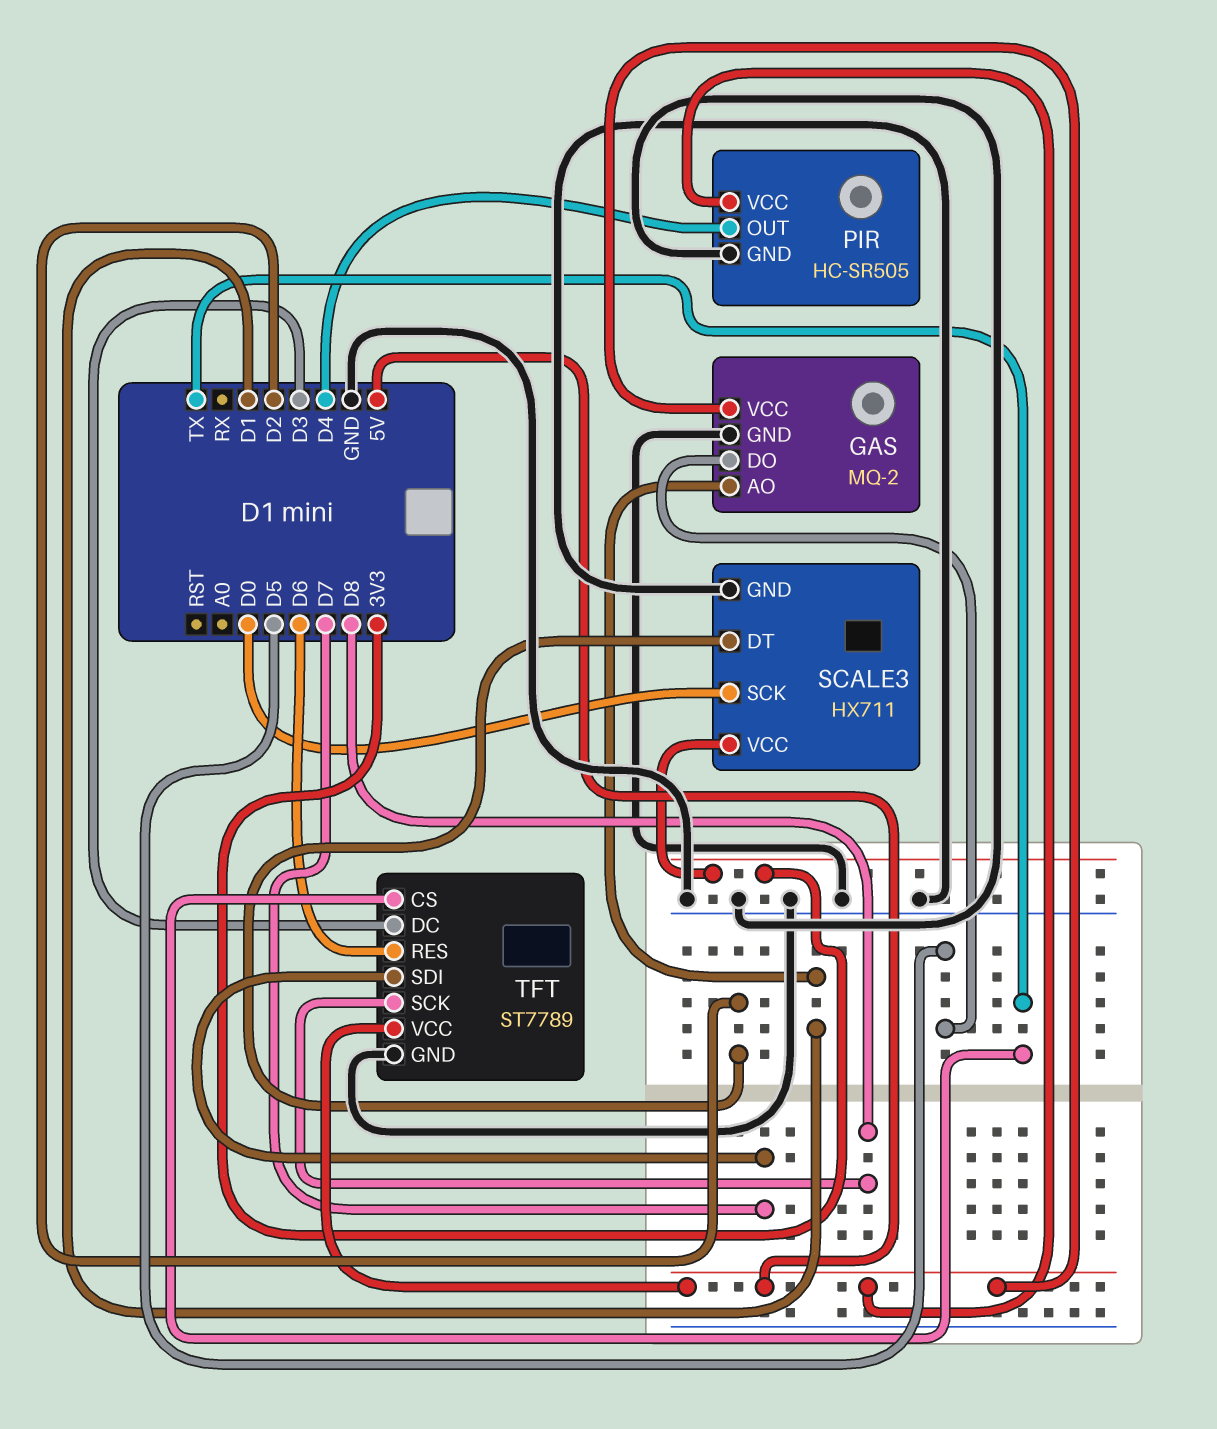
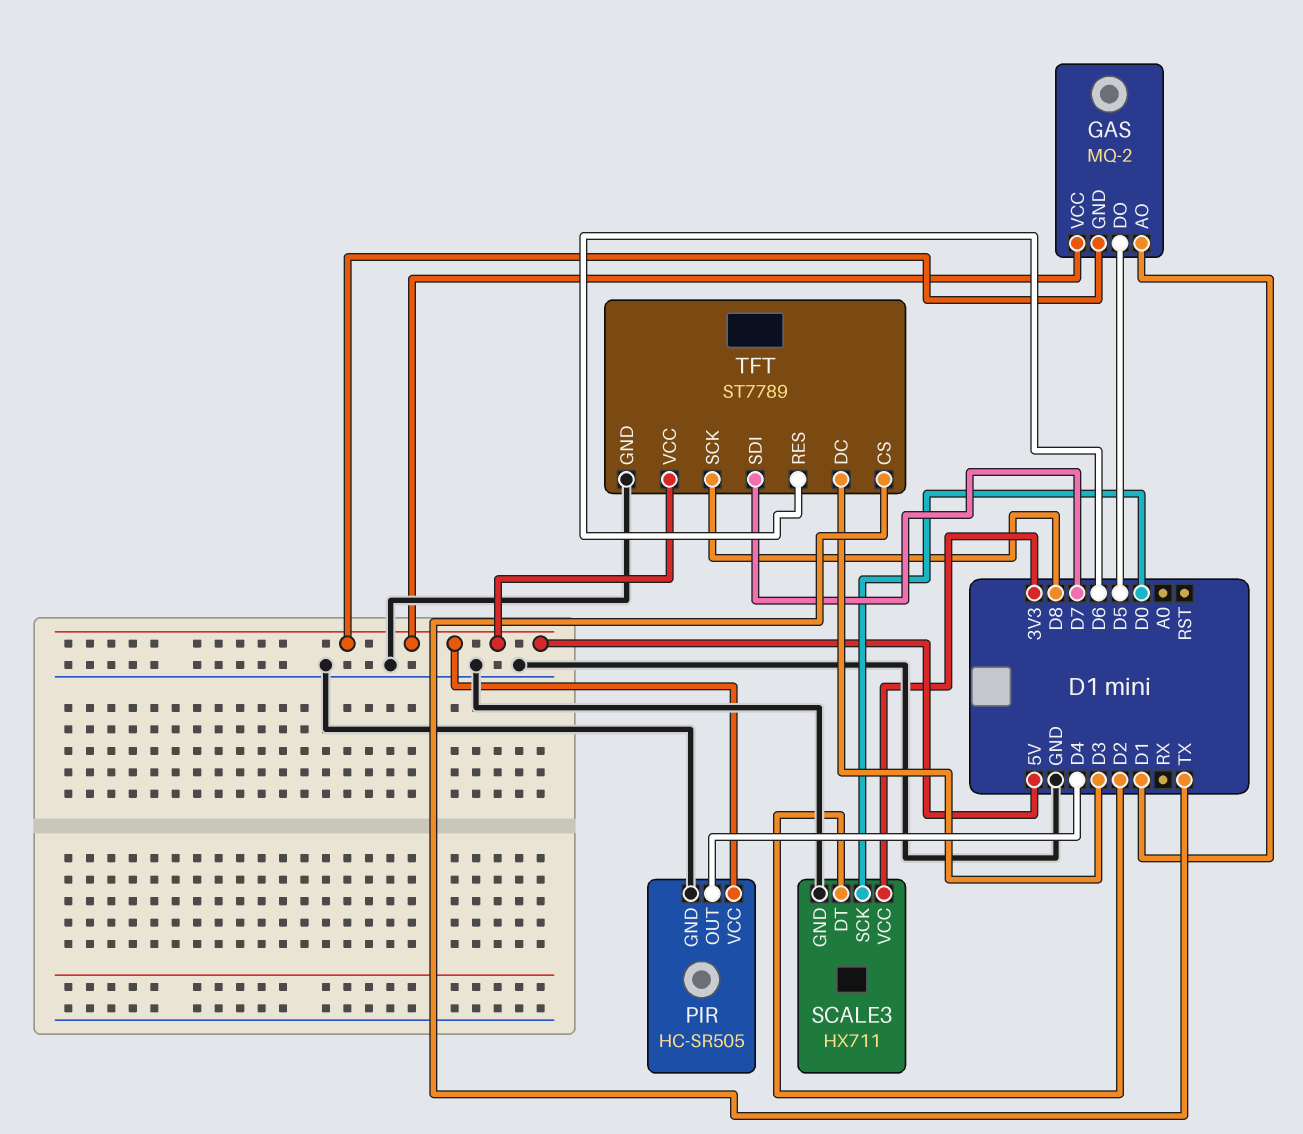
GAS pin GND: GND -> 5V

